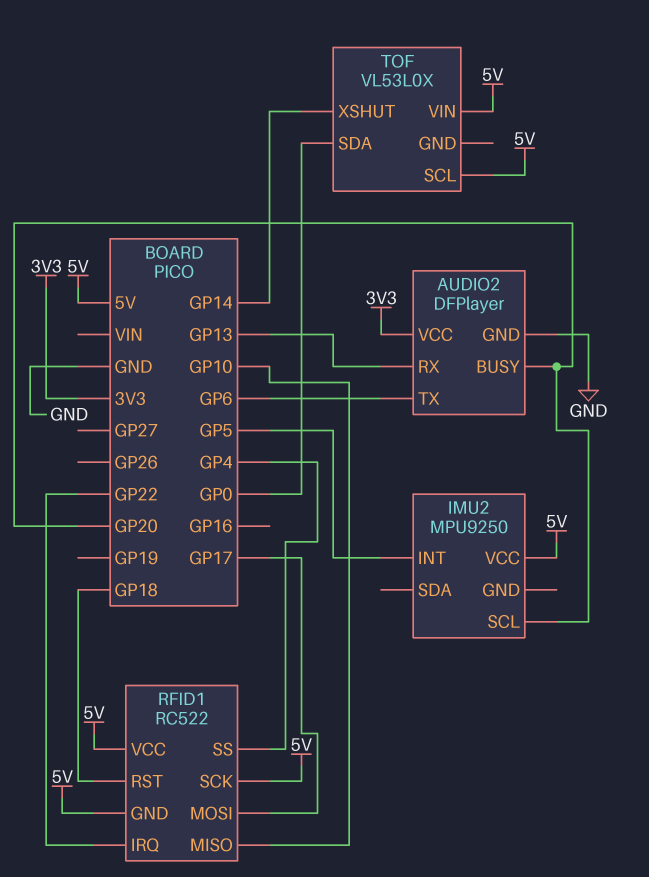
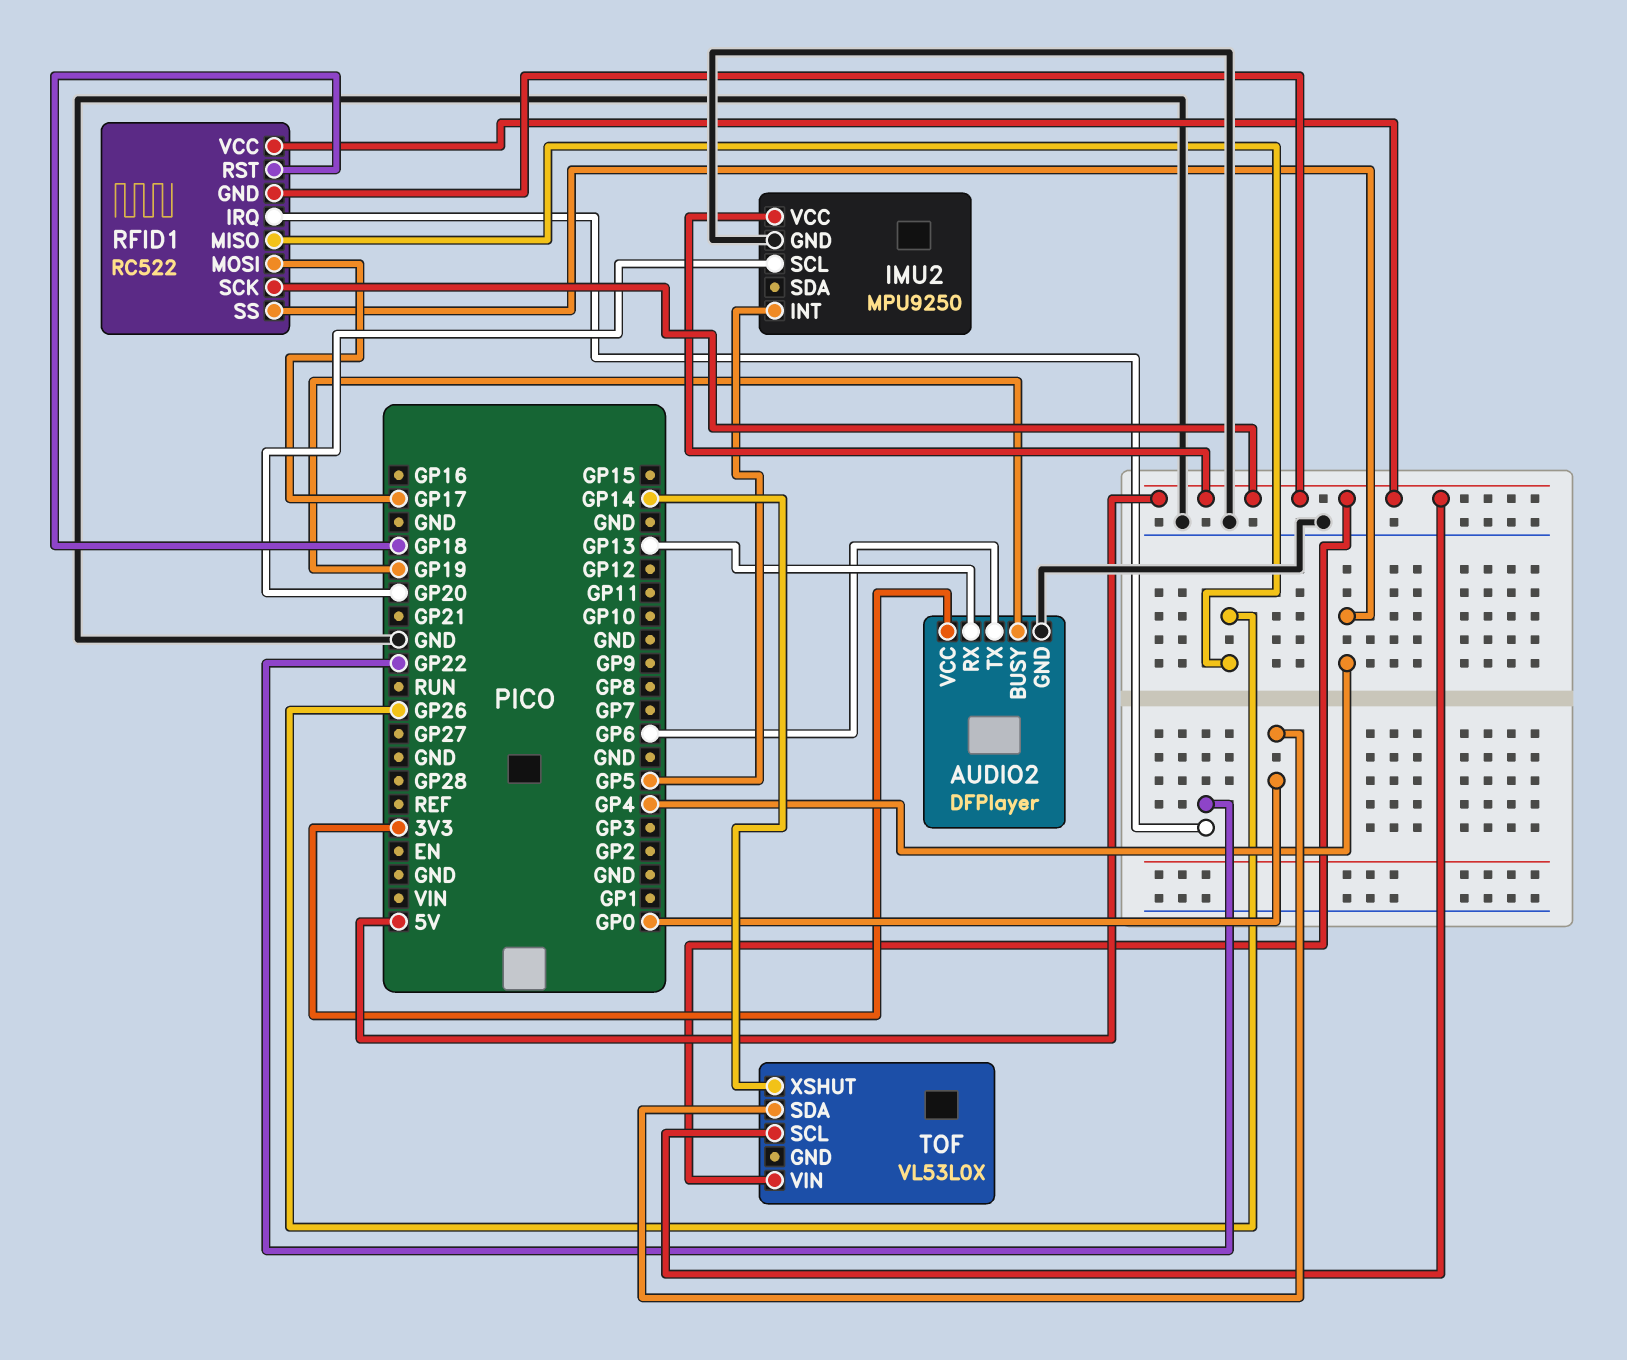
AUDIO2 pin BUSY: GP20 -> GP19
IMU2 pin GND: none -> GND
RFID1 pin MISO: GP10 -> GP26

